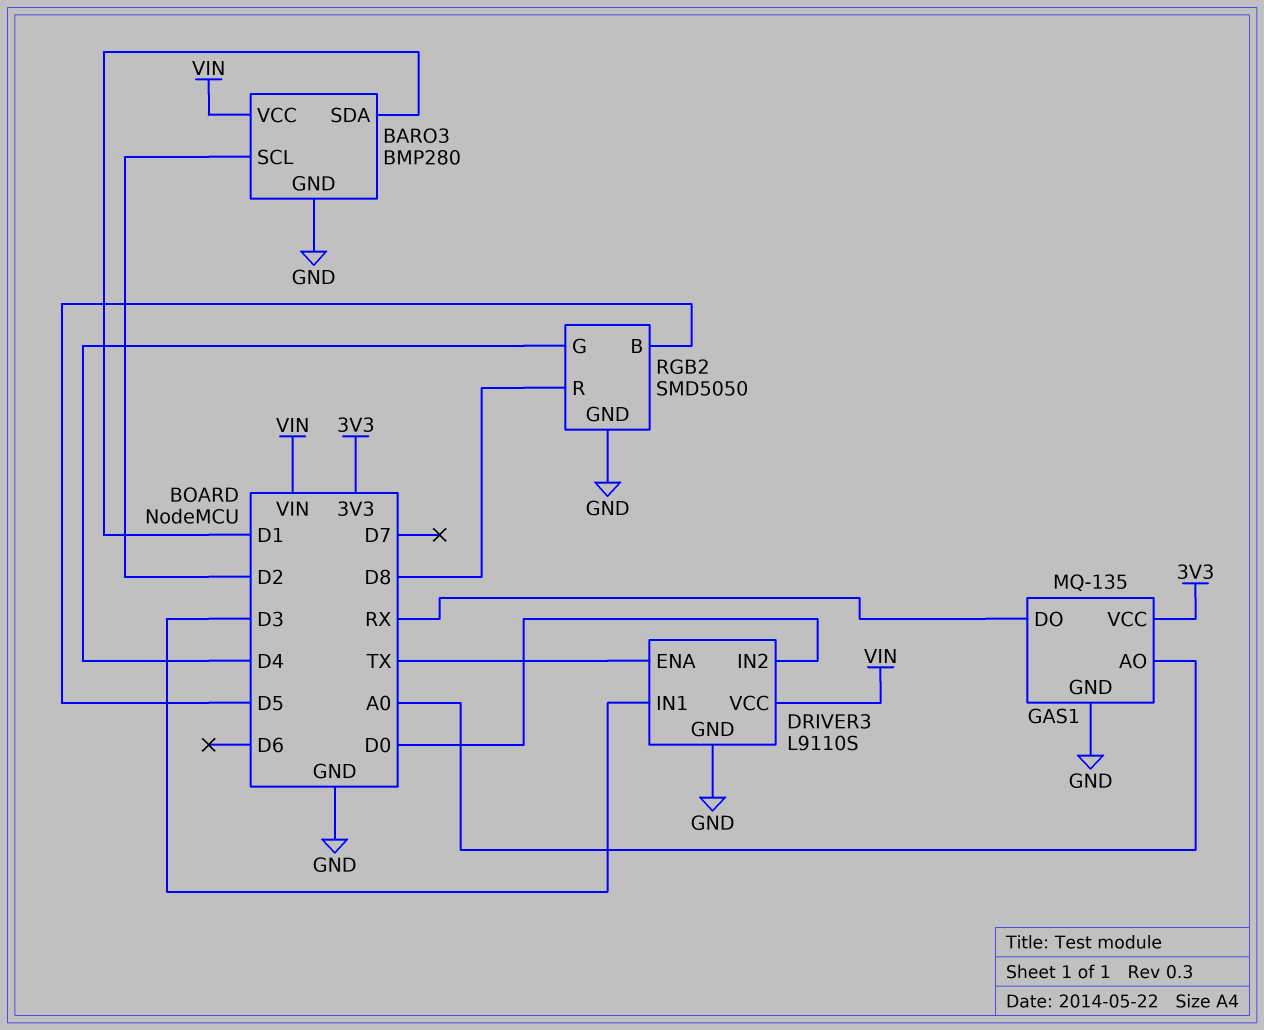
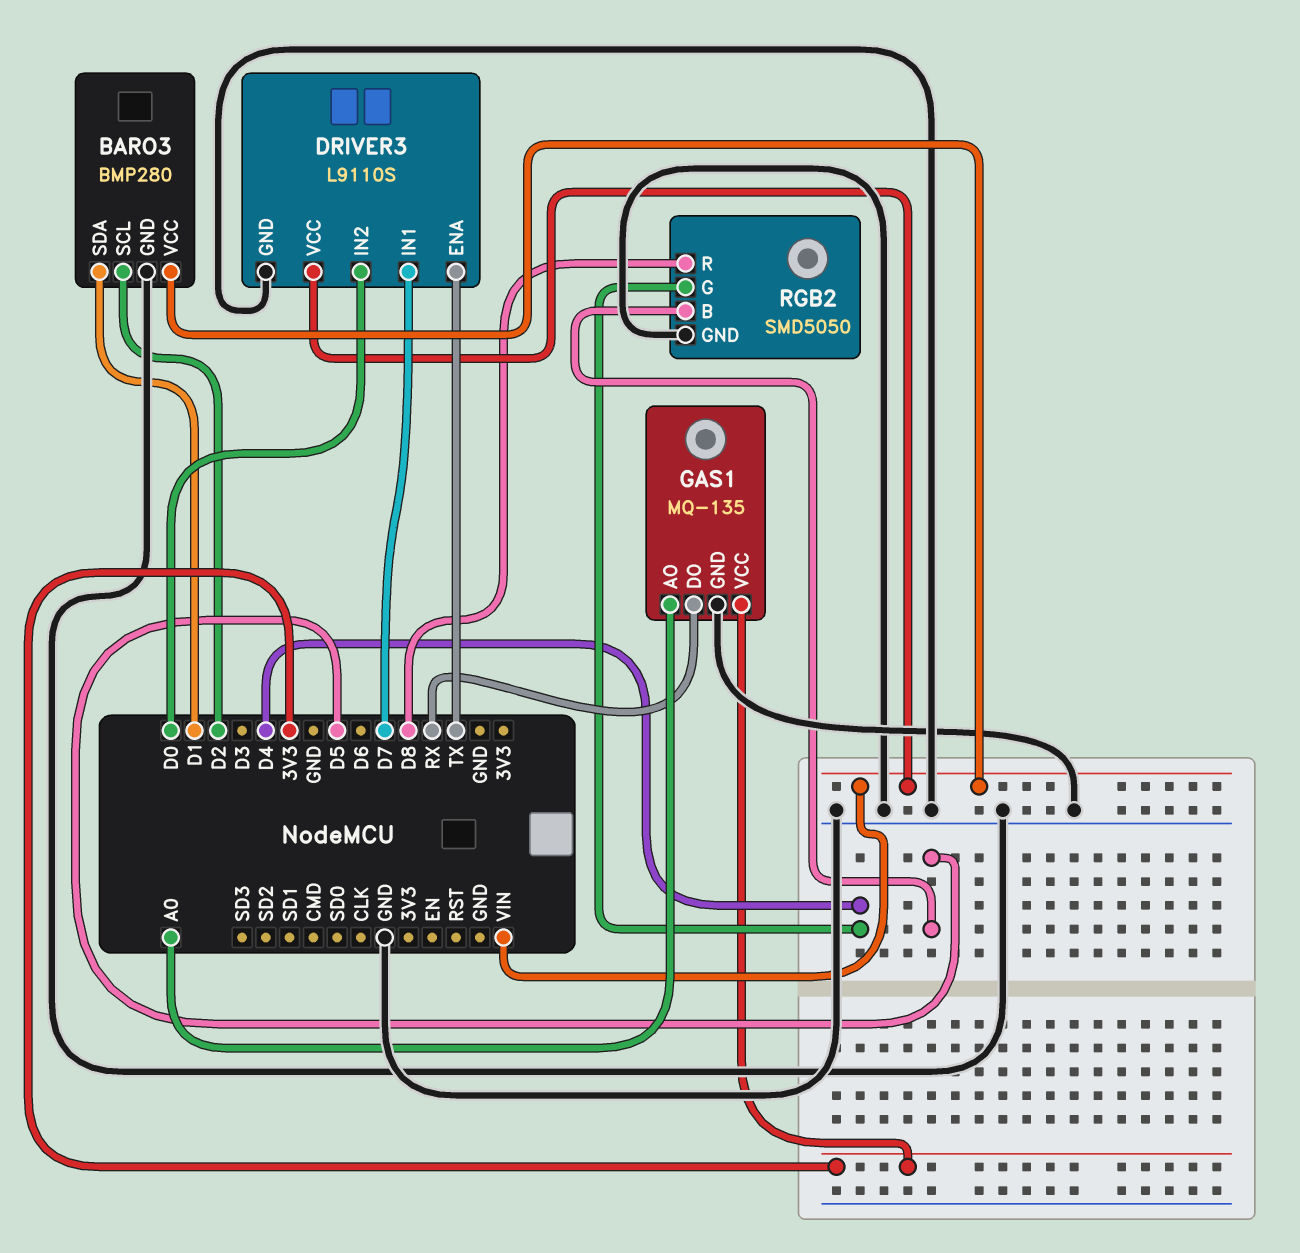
DRIVER3 pin IN1: D3 -> D7

